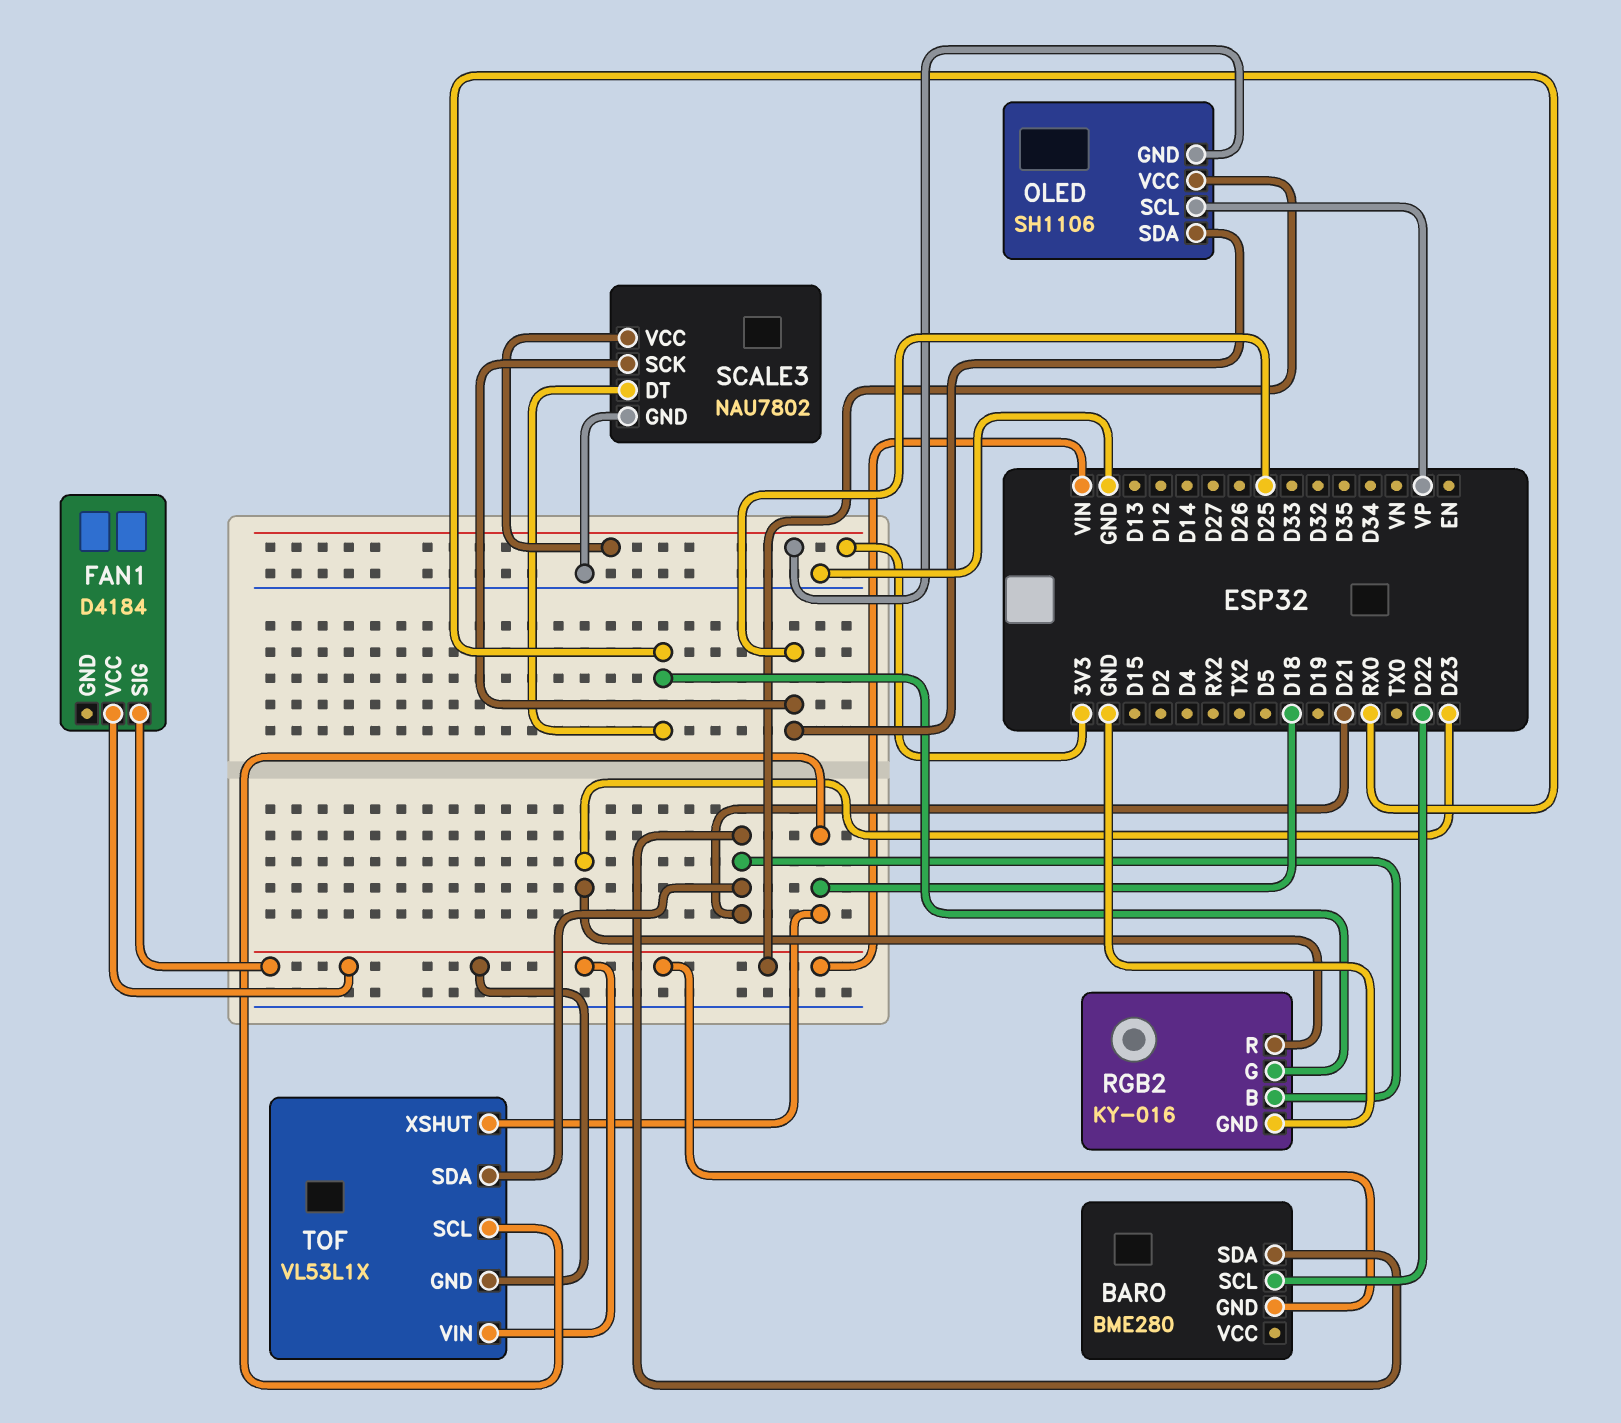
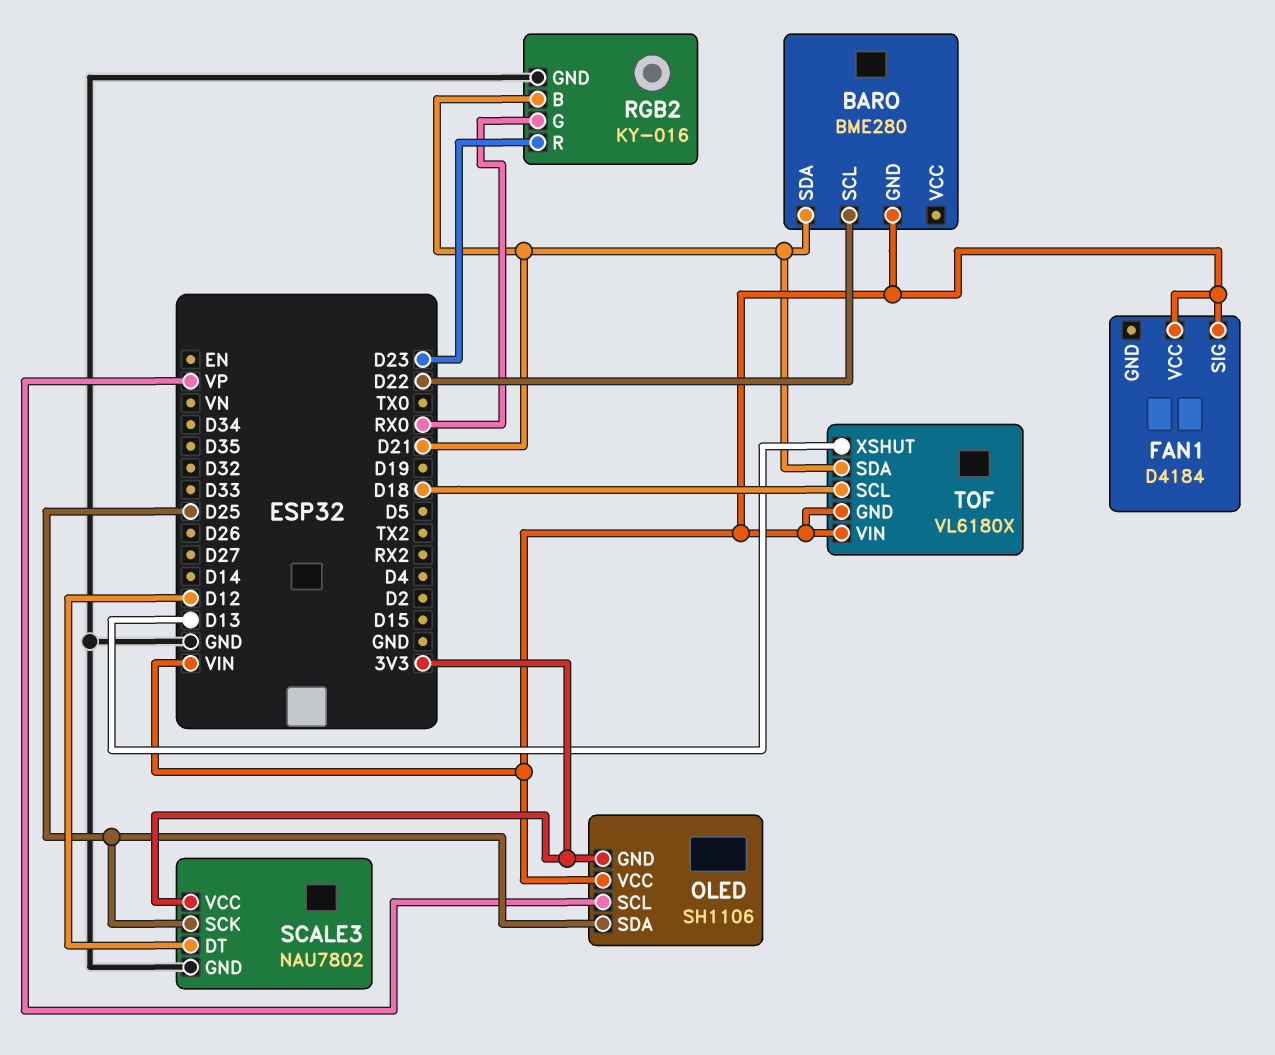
SCALE3 pin DT: RX0 -> D12
TOF: VL53L1X -> VL6180X
TOF pin XSHUT: D18 -> D13

